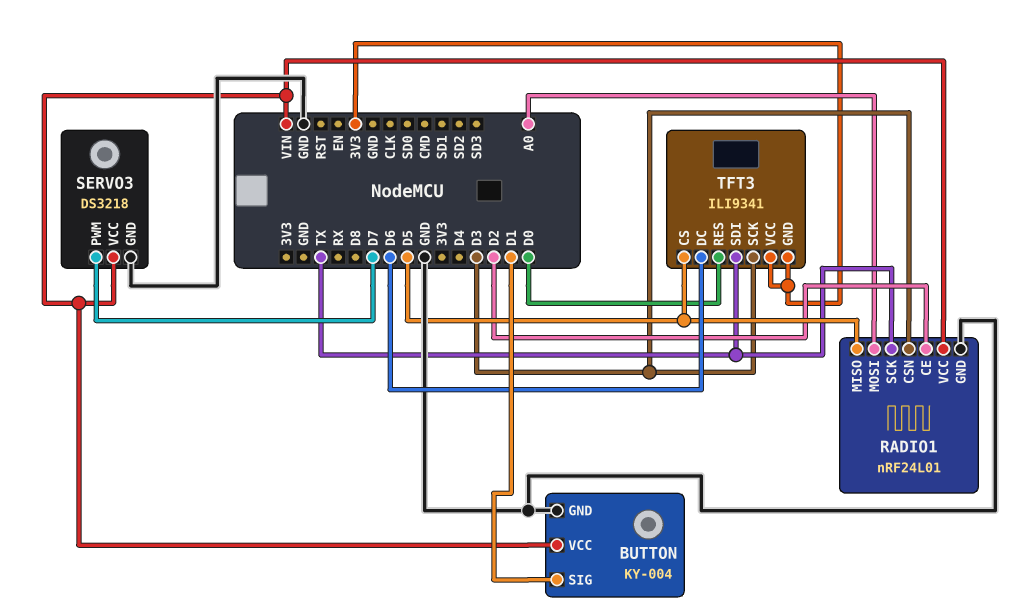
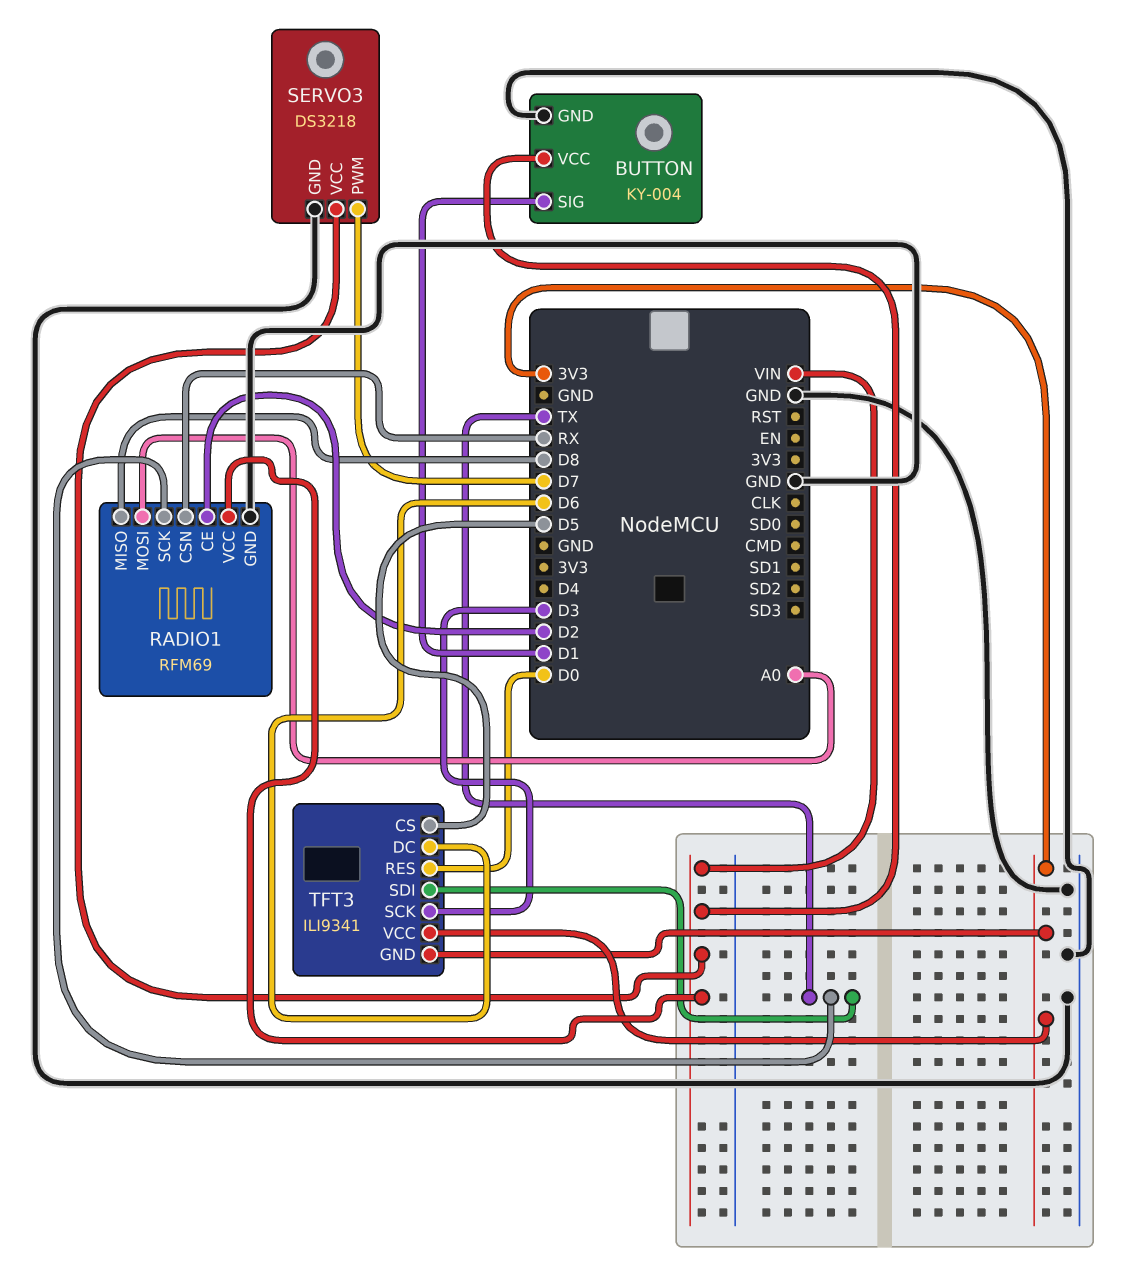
RADIO1: nRF24L01 -> RFM69
RADIO1 pin CSN: D3 -> RX
RADIO1 pin MISO: D5 -> D8

